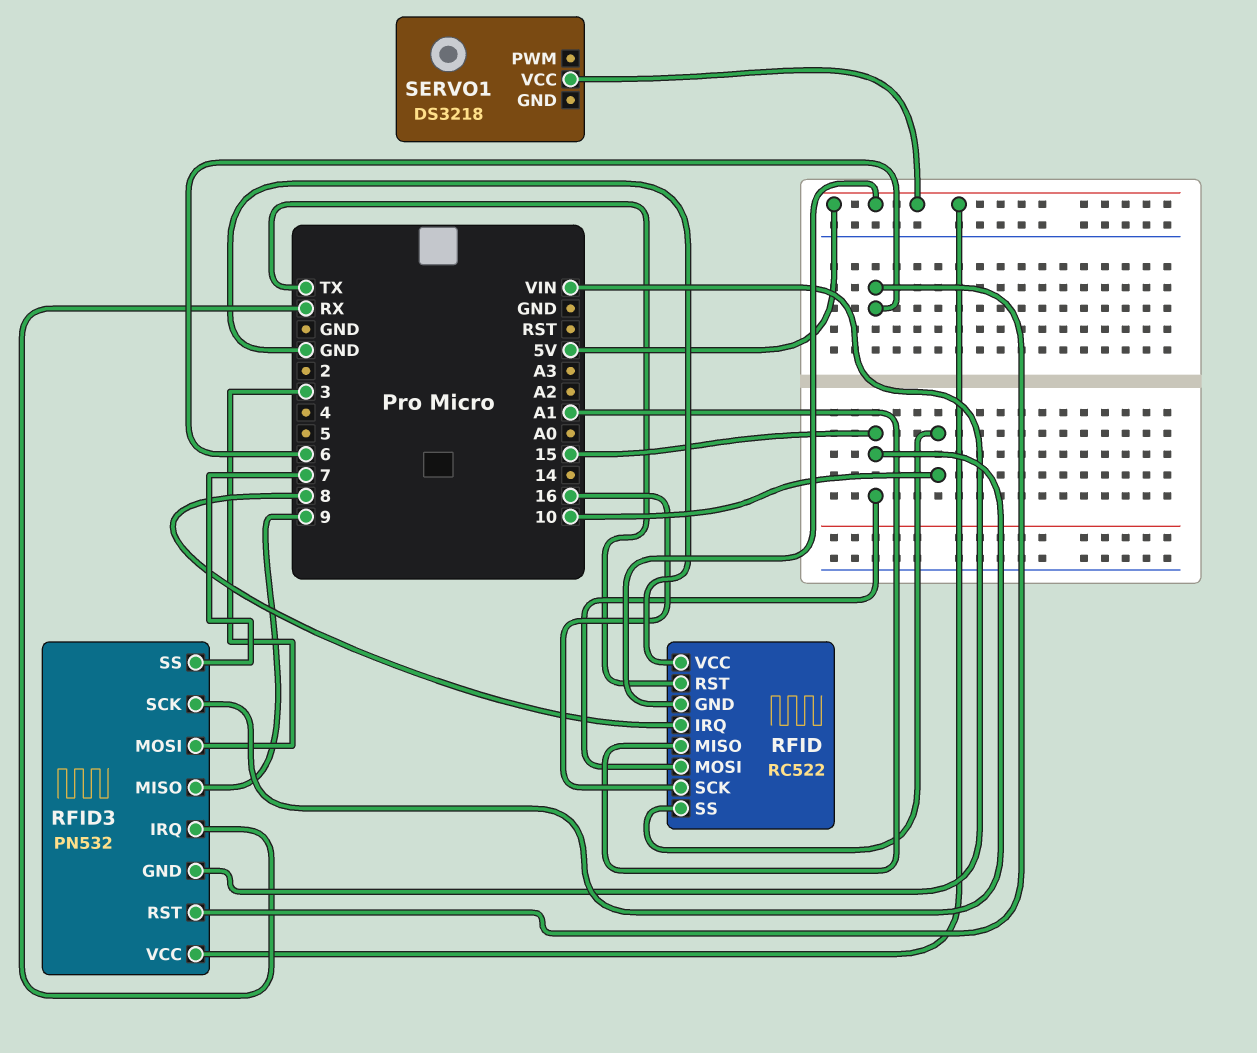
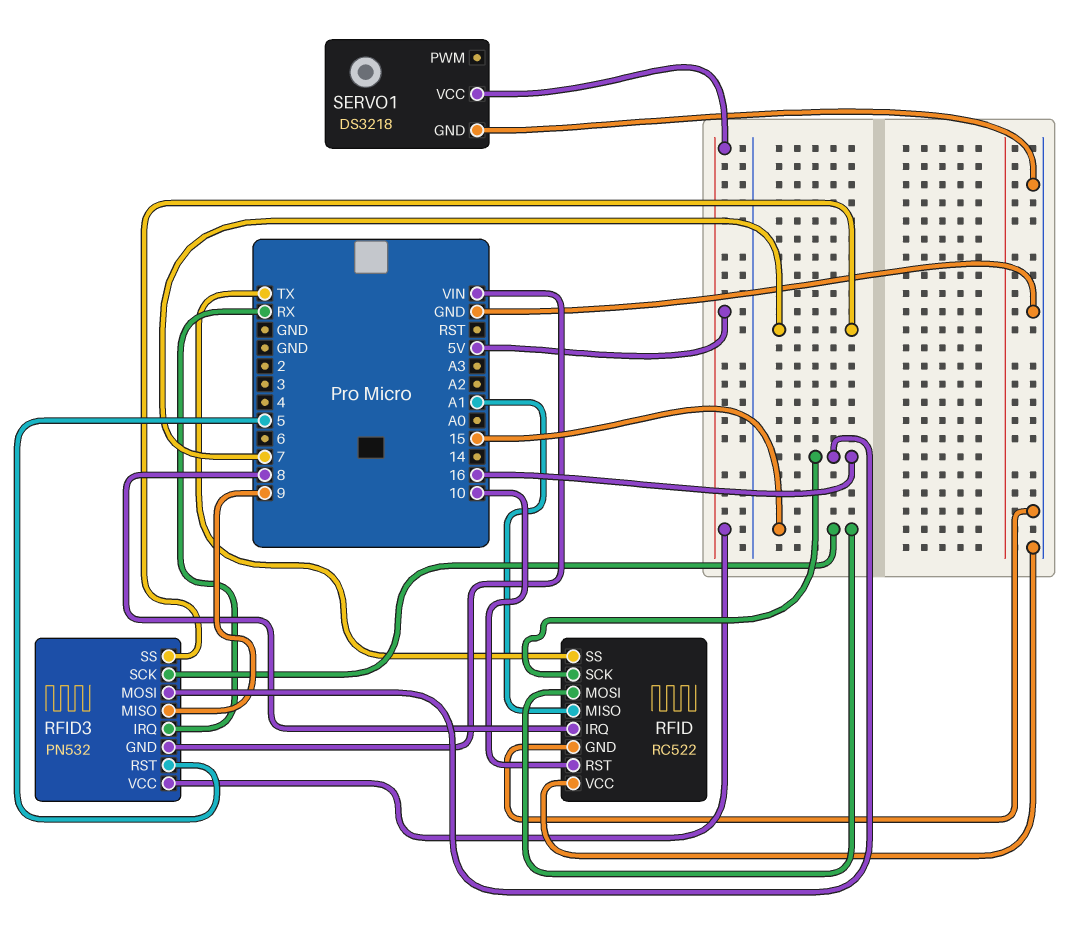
RFID pin GND: 5V -> GND
RFID pin RST: TX -> 10
RFID pin SS: 10 -> TX
RFID3 pin MOSI: 3 -> 16
RFID3 pin RST: 6 -> 5
SERVO1 pin GND: none -> GND

